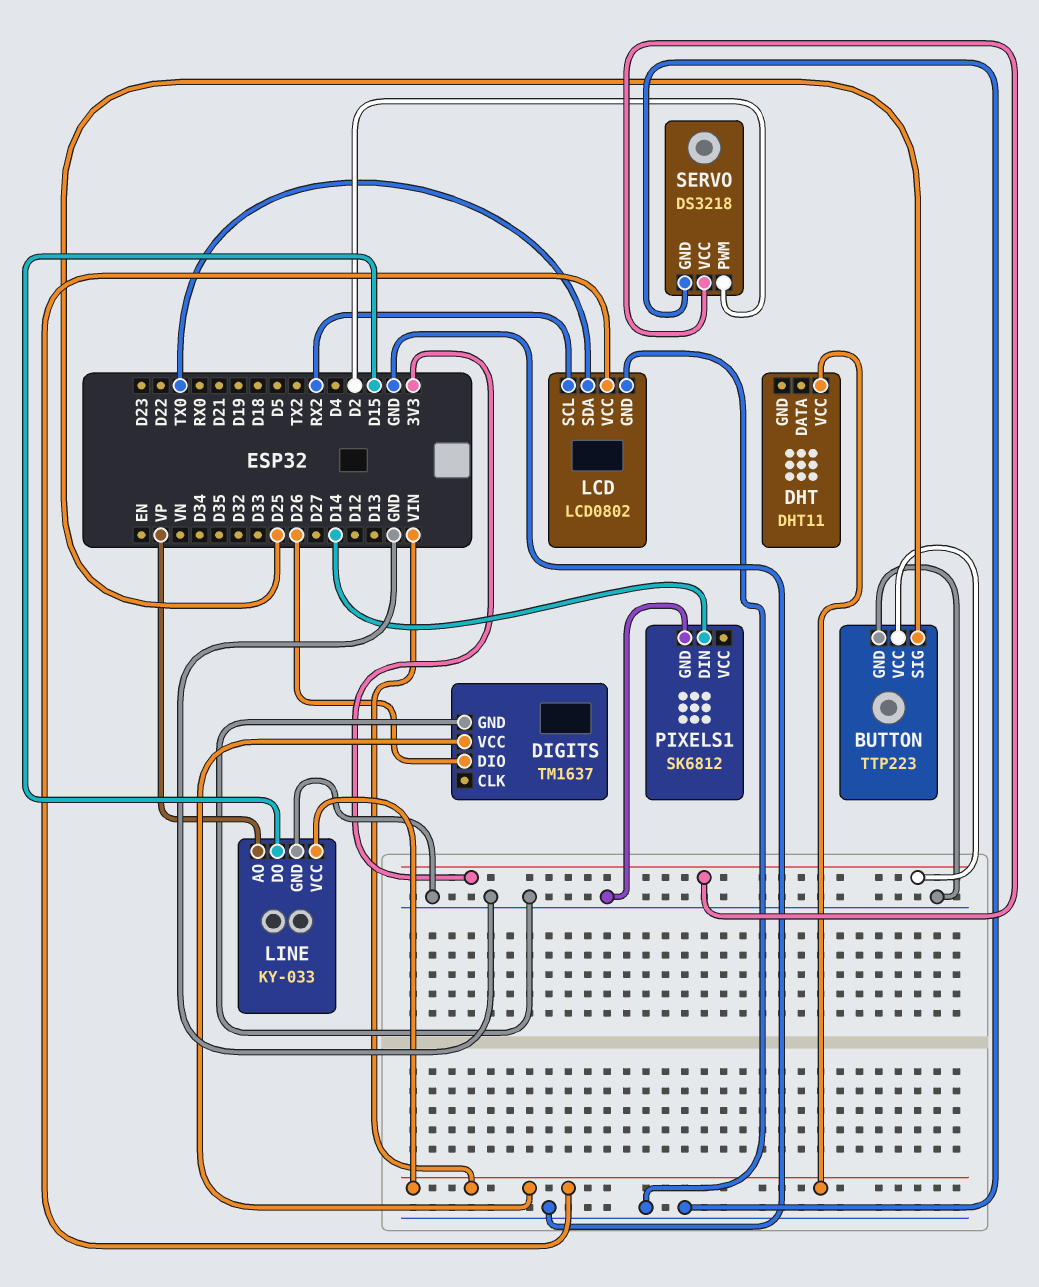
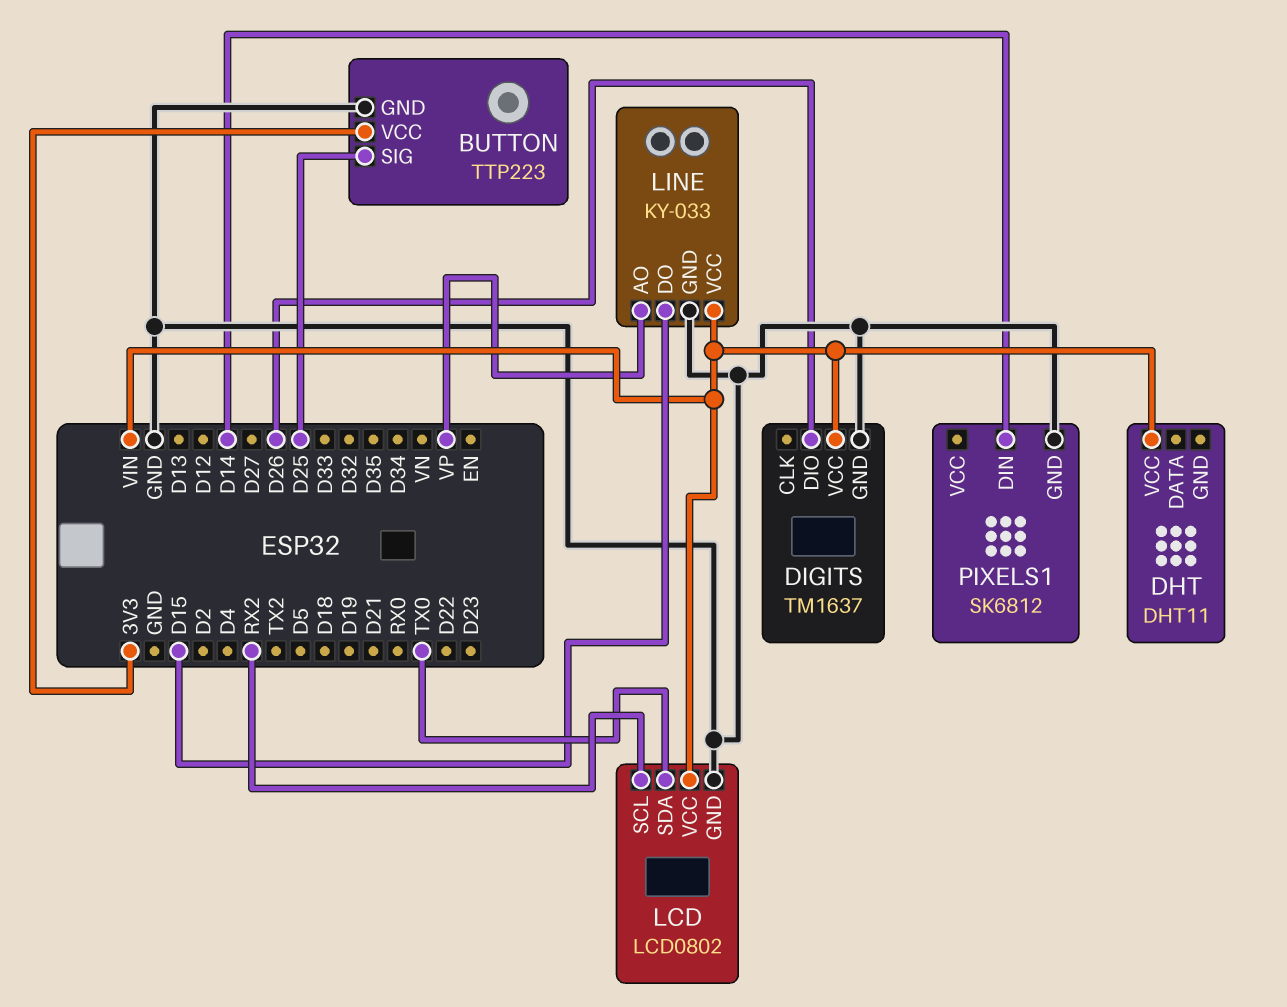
SERVO: DS3218 -> none
SERVO pin GND: GND -> none
SERVO pin PWM: D2 -> none
SERVO pin VCC: 3V3 -> none

